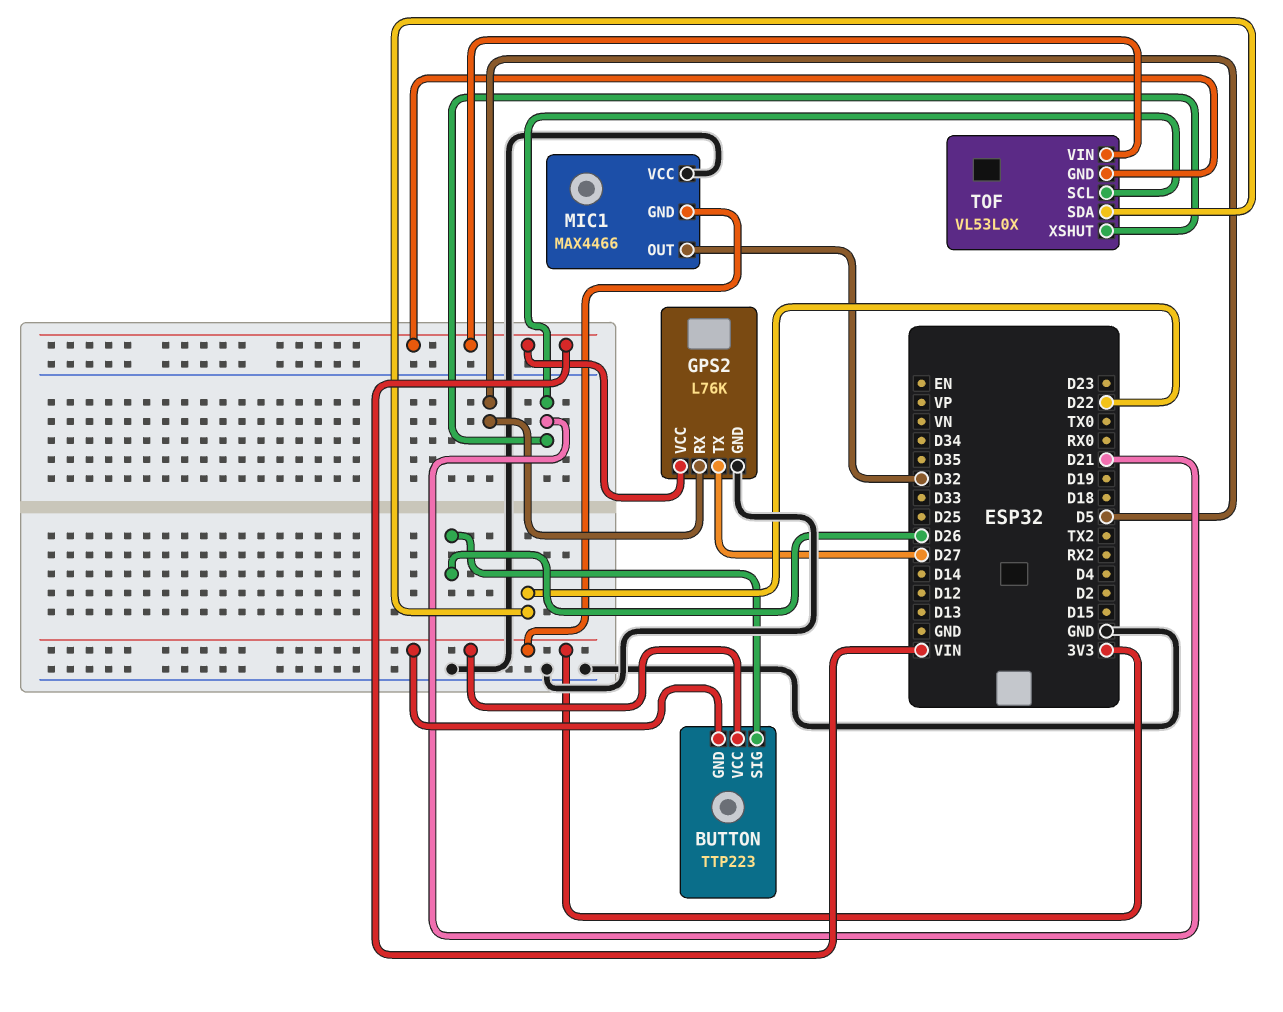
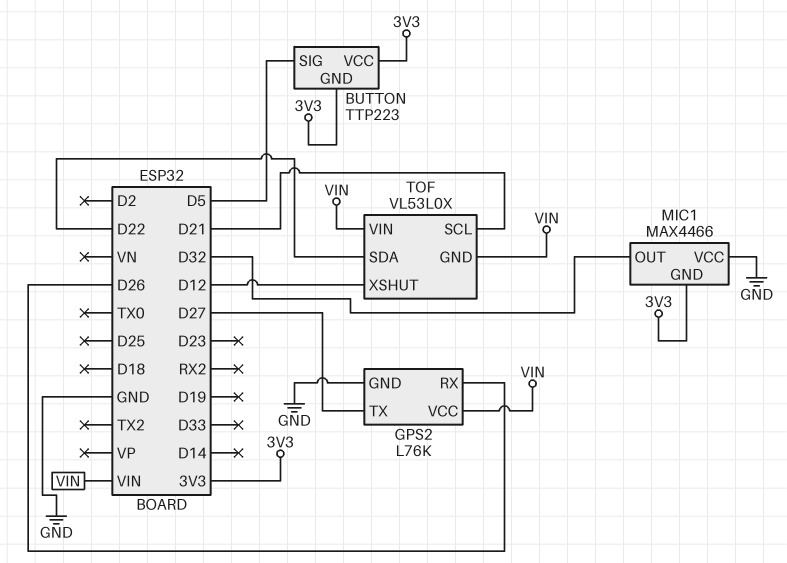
BUTTON pin SIG: D26 -> D5
GPS2 pin RX: D5 -> D26
TOF pin XSHUT: D21 -> D12

